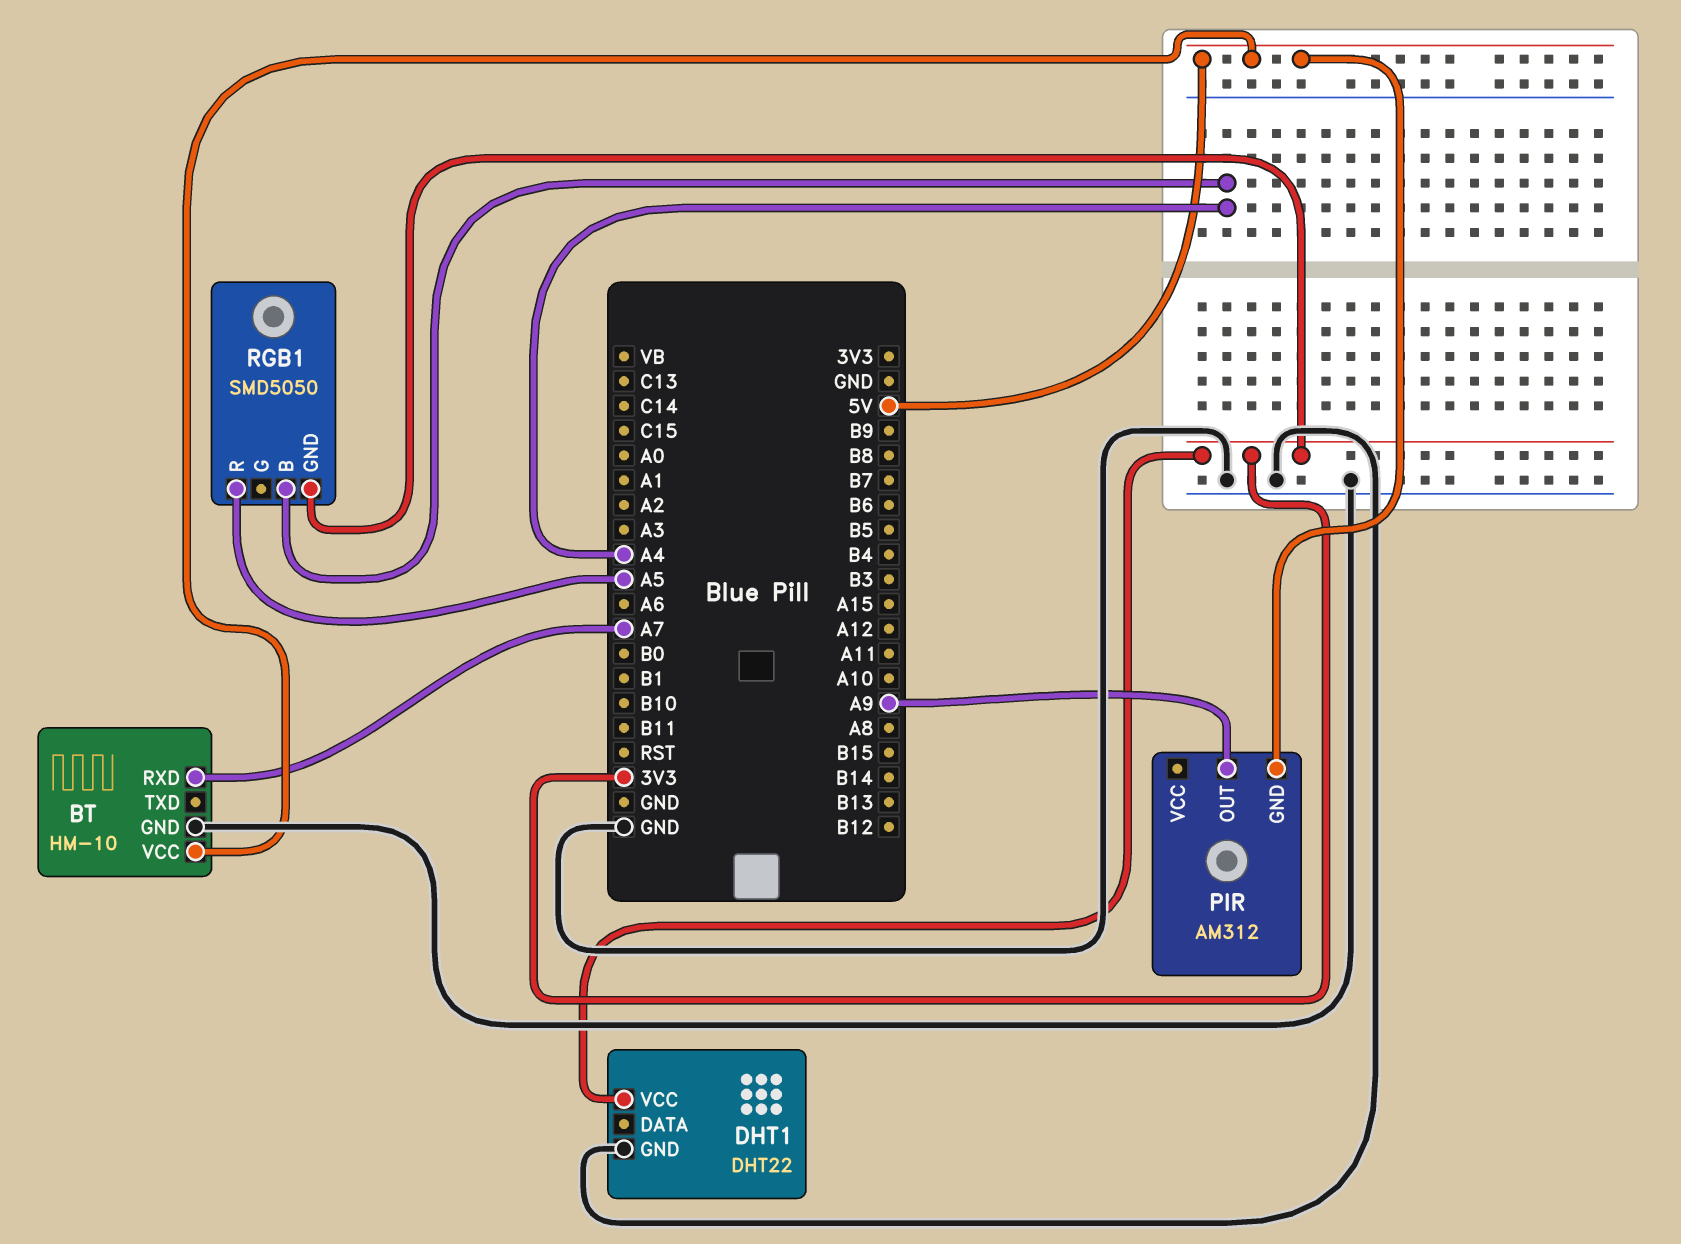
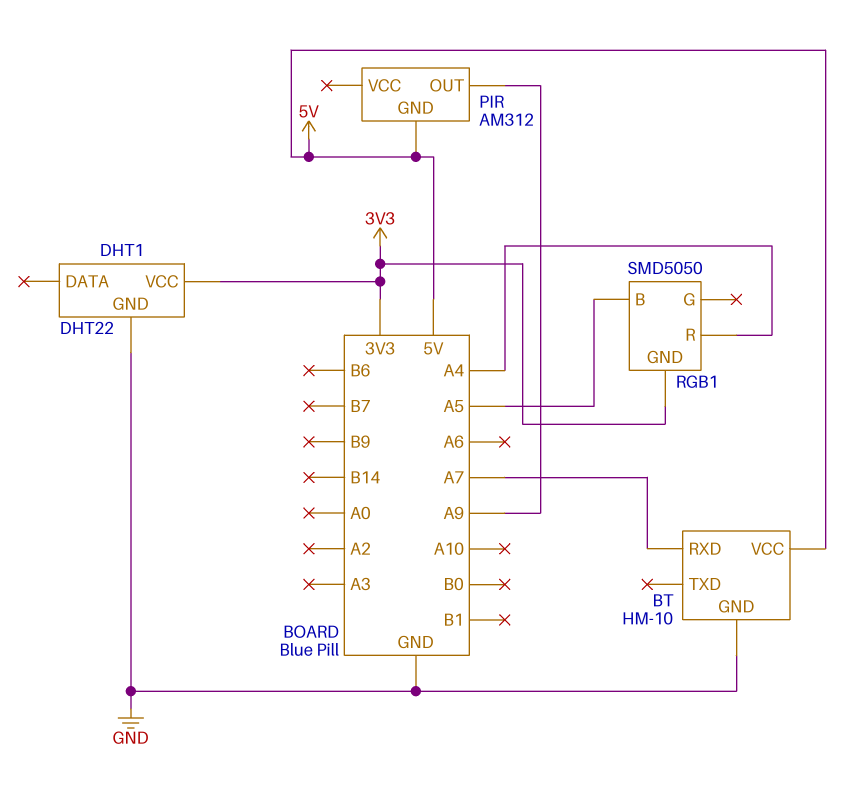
RGB1 pin B: A4 -> A5
RGB1 pin R: A5 -> A4

